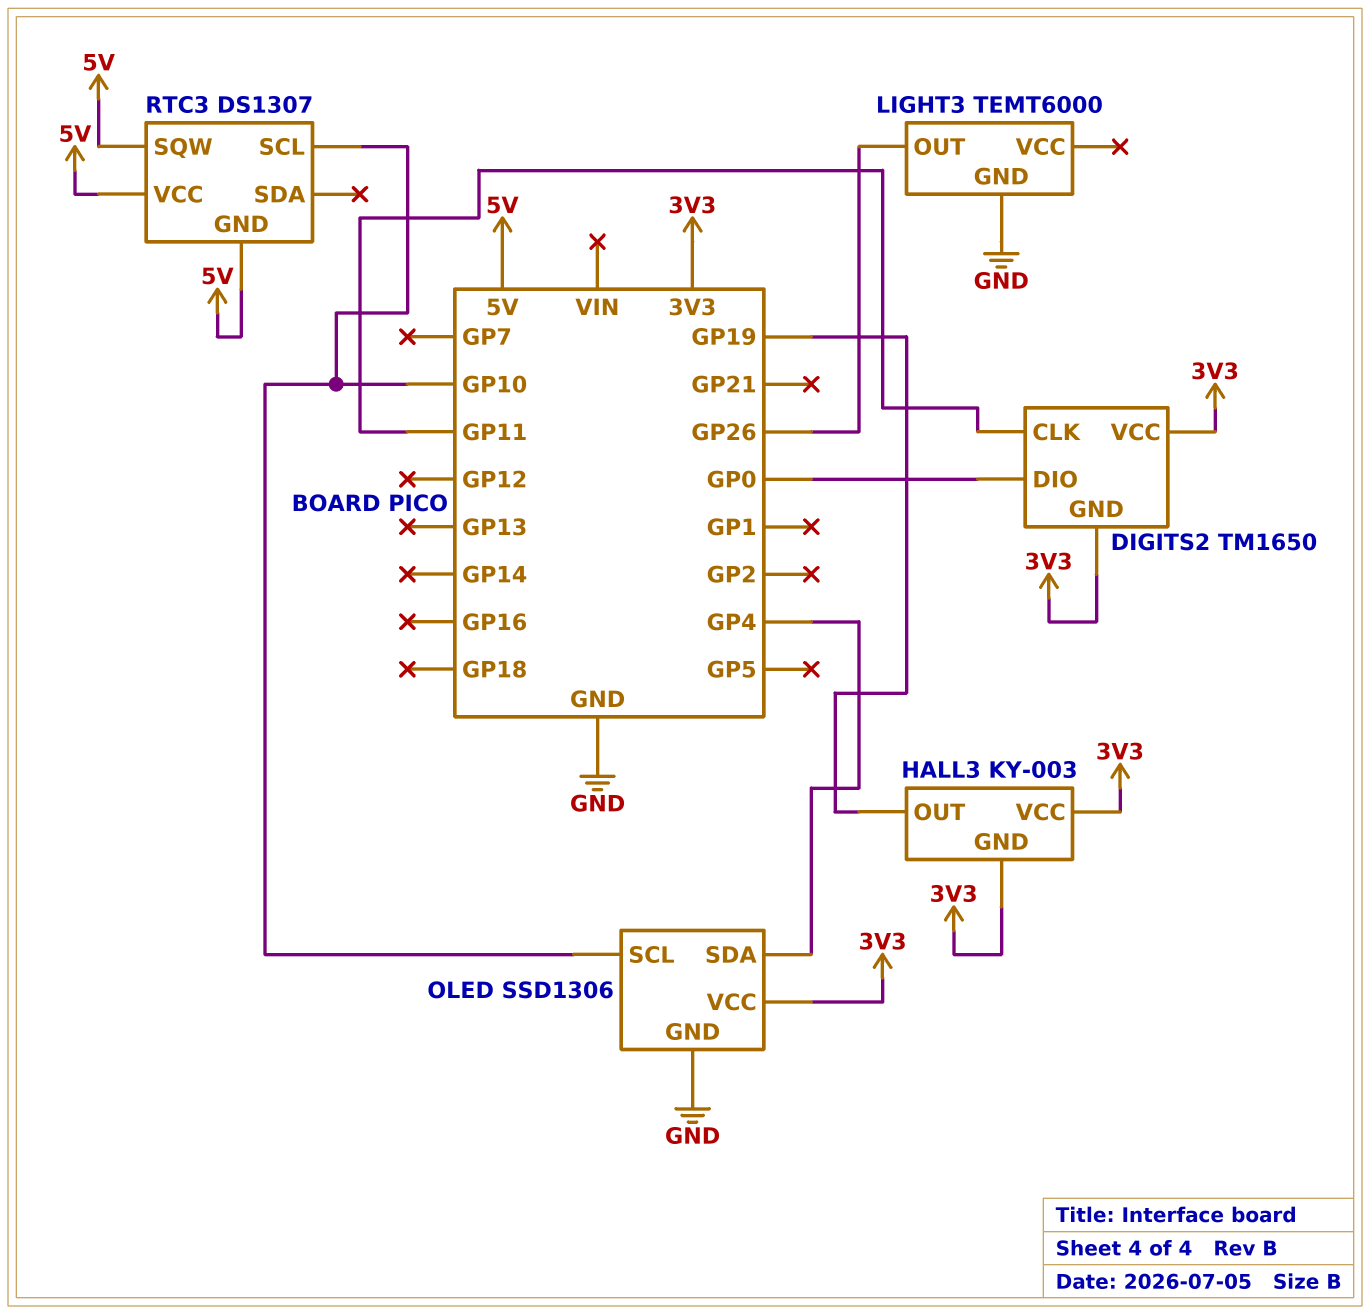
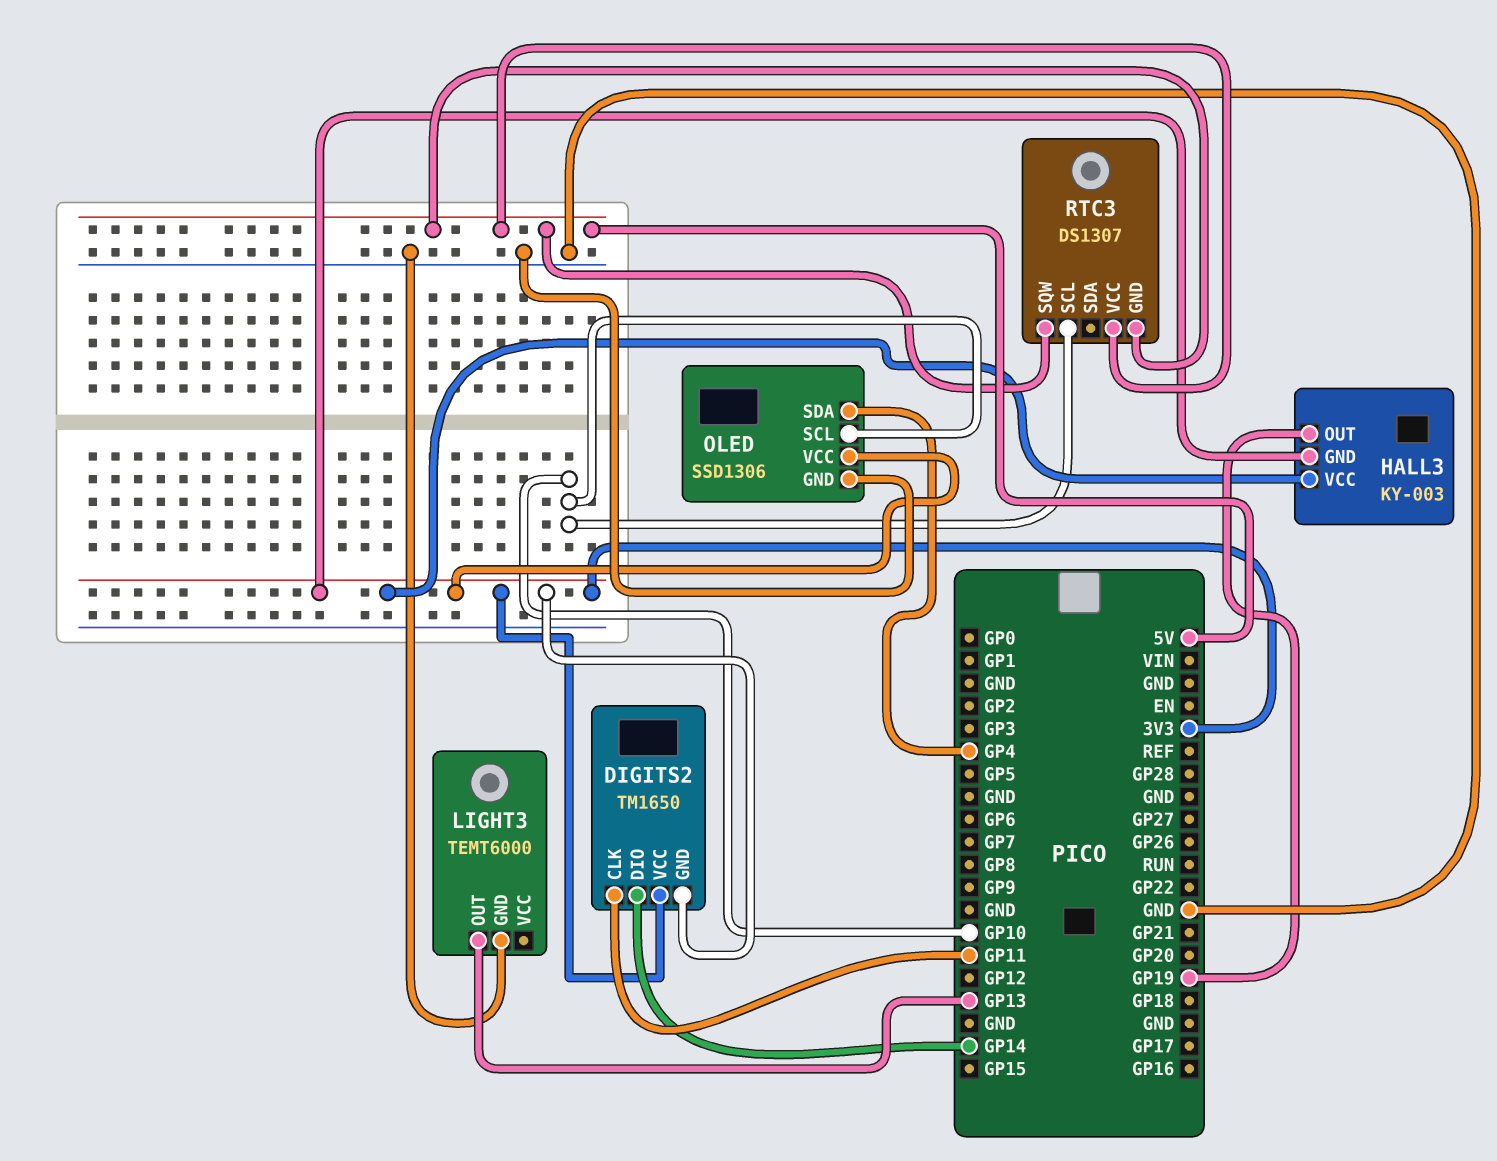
DIGITS2 pin DIO: GP0 -> GP14
LIGHT3 pin OUT: GP26 -> GP13

